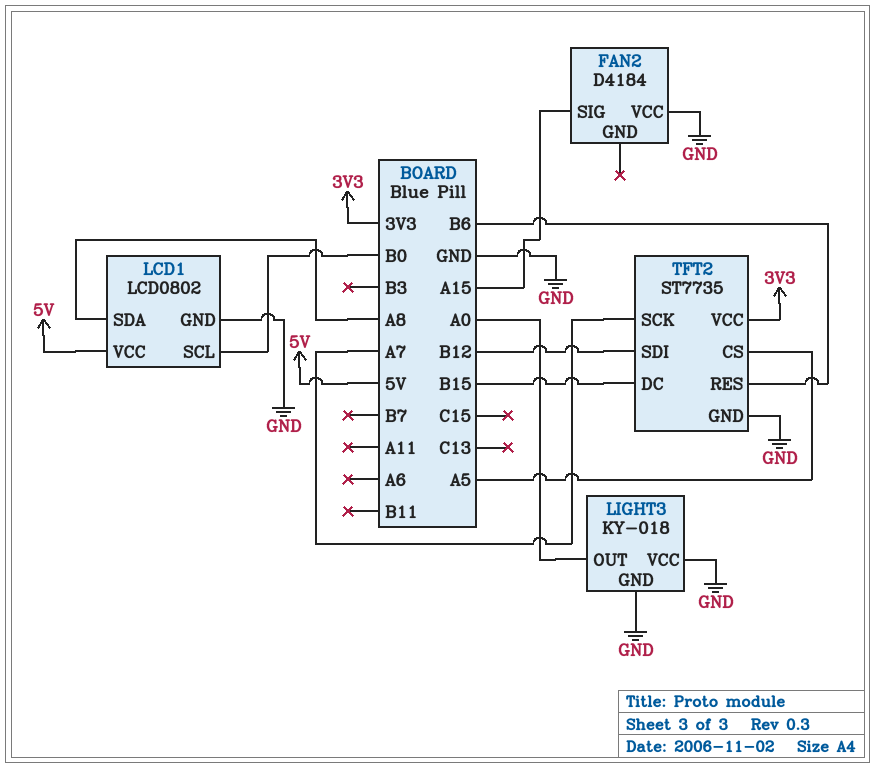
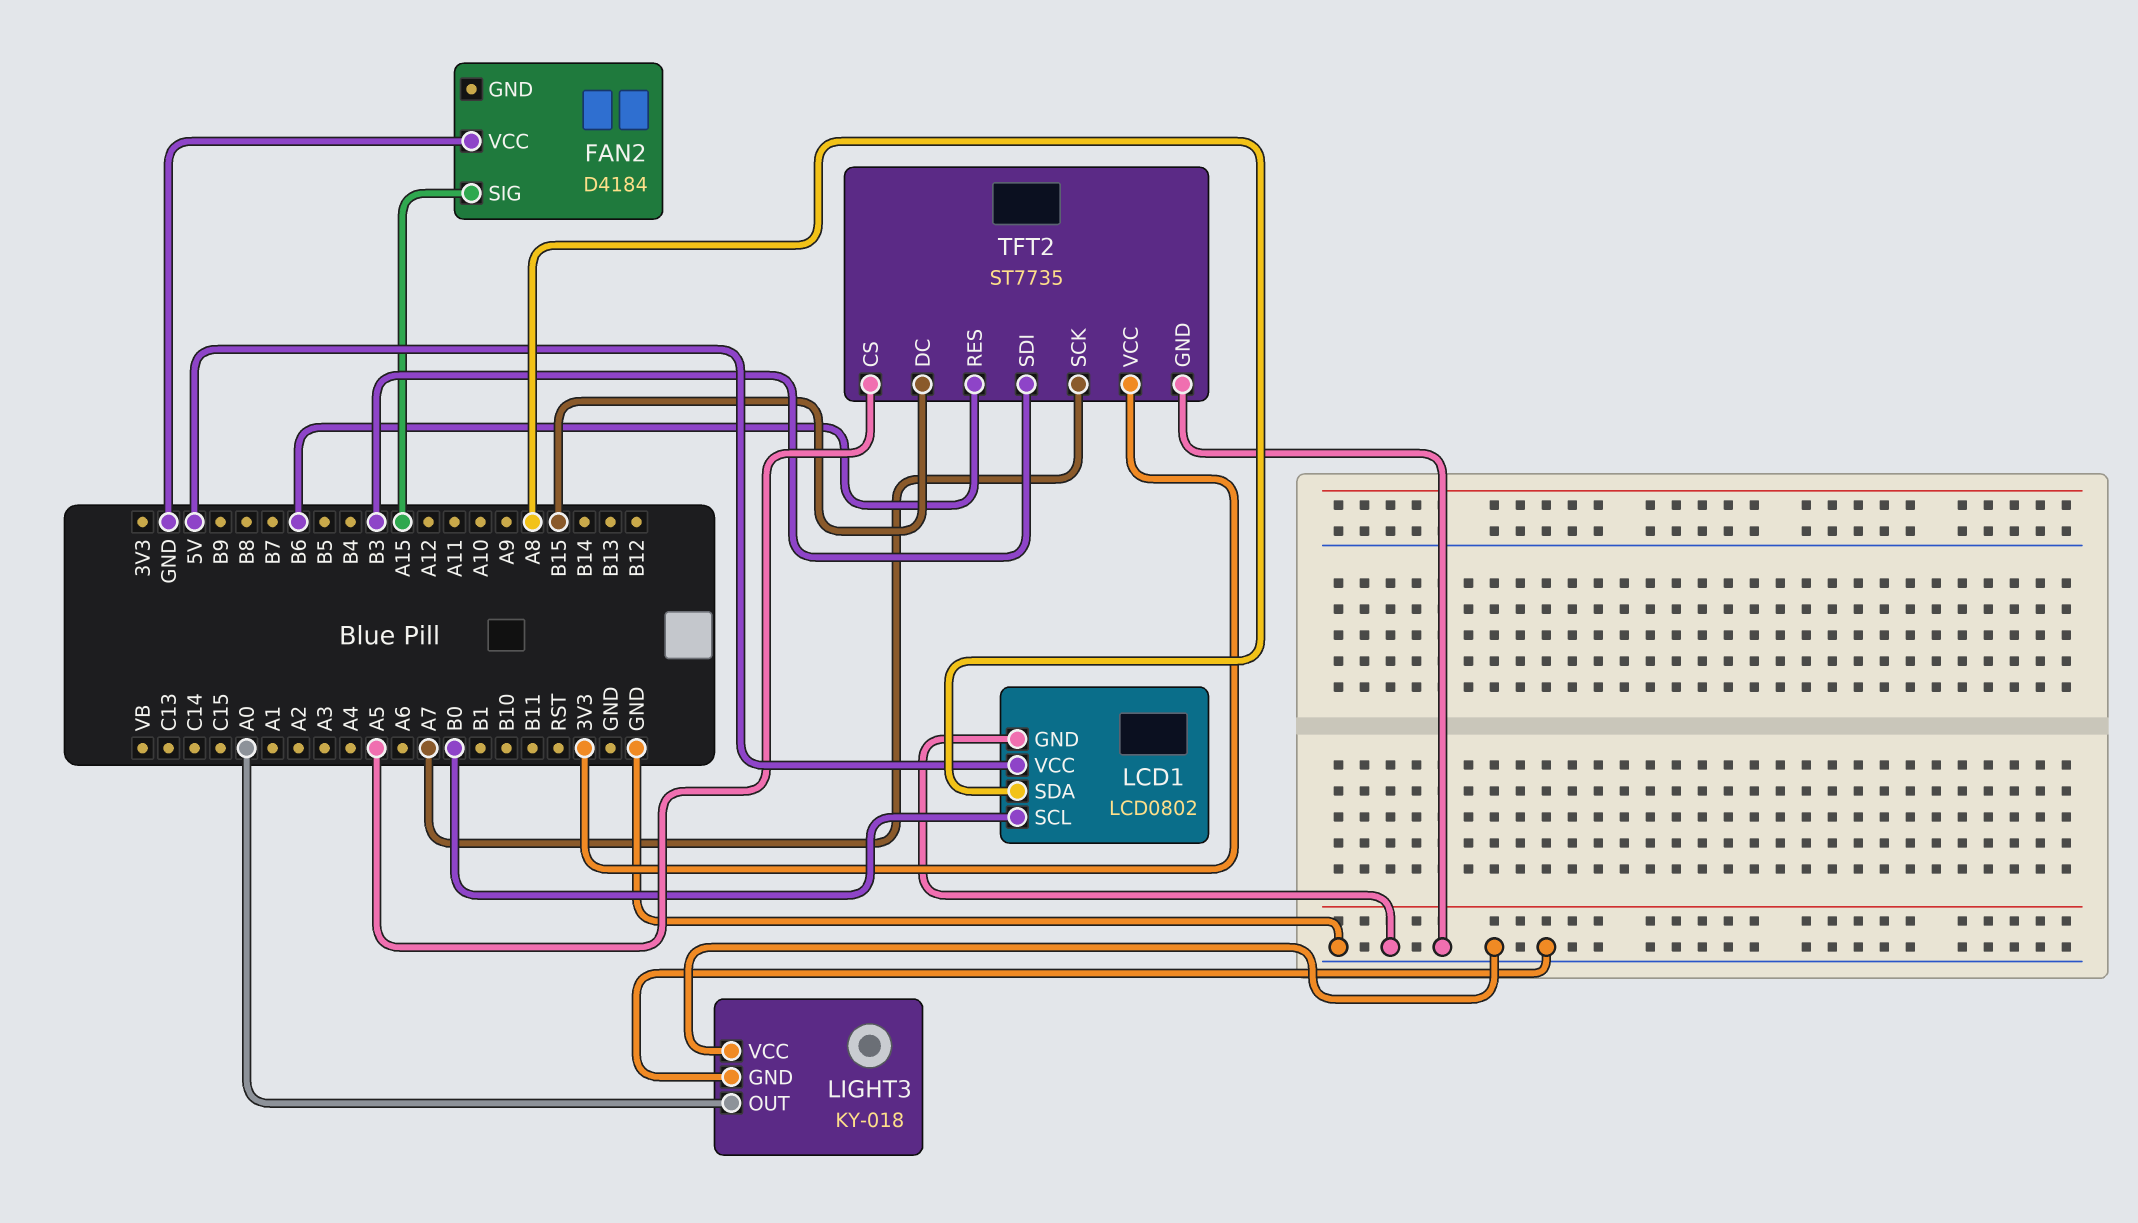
TFT2 pin SDI: B12 -> B3

